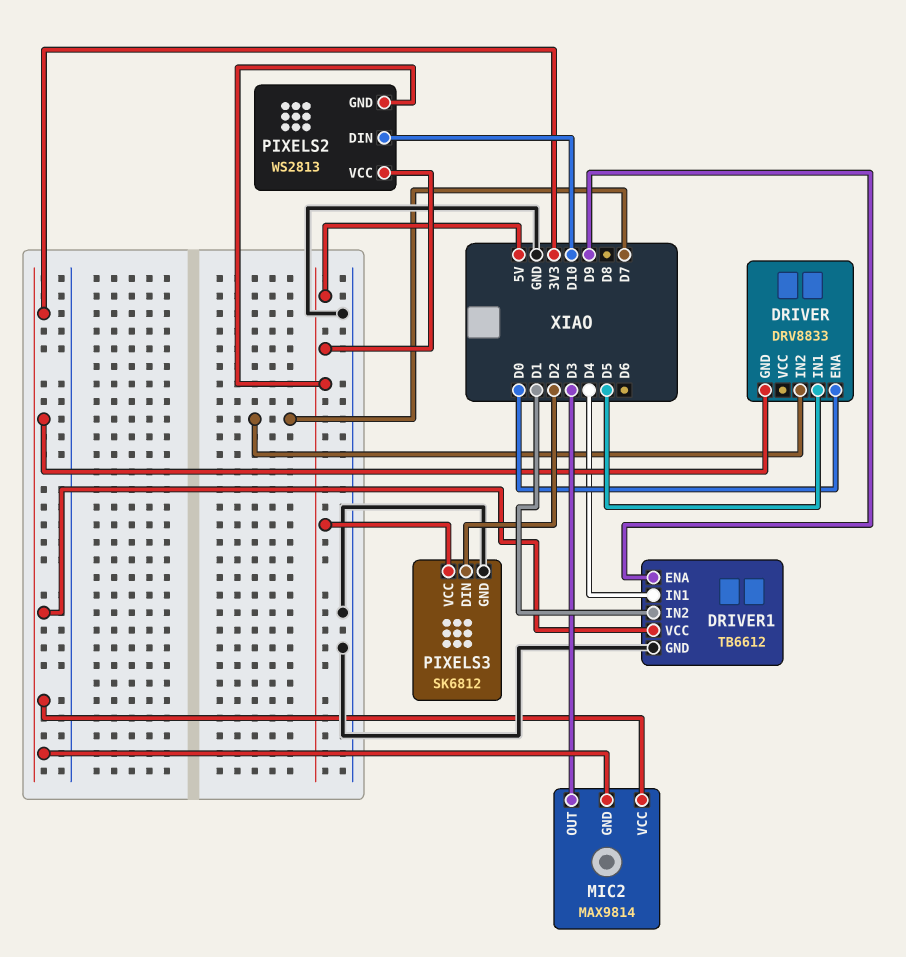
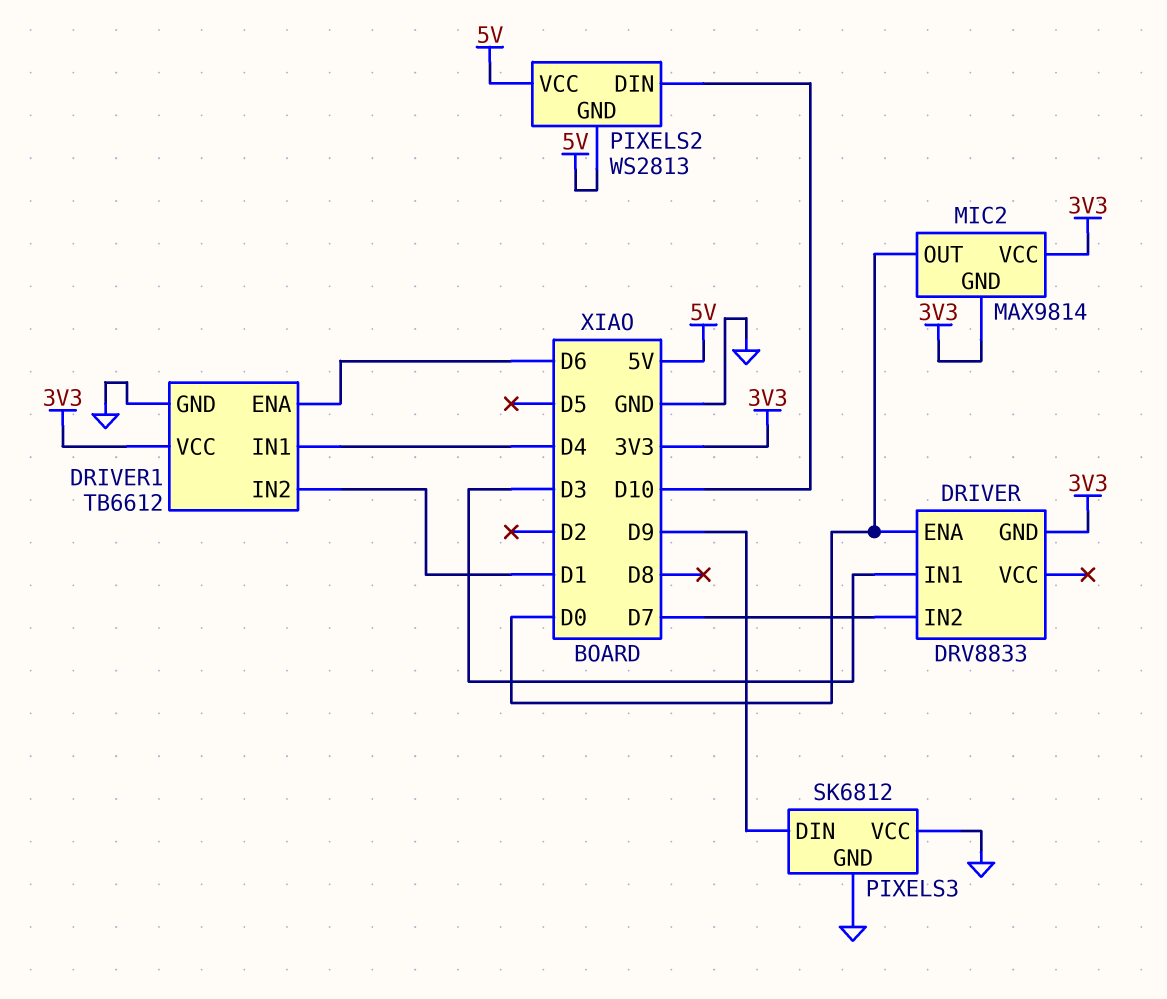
DRIVER pin IN1: D5 -> D3
DRIVER1 pin ENA: D9 -> D6
MIC2 pin OUT: D3 -> D0
PIXELS3 pin DIN: D2 -> D9
PIXELS3 pin VCC: 5V -> GND

